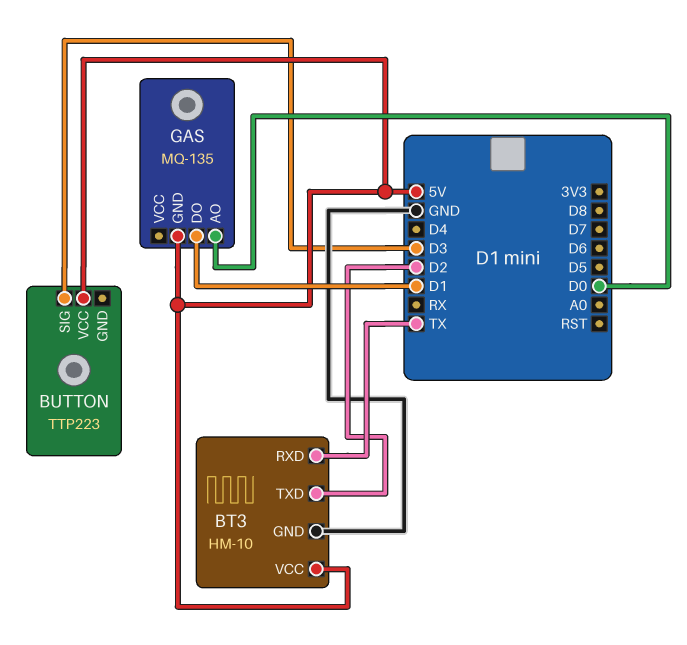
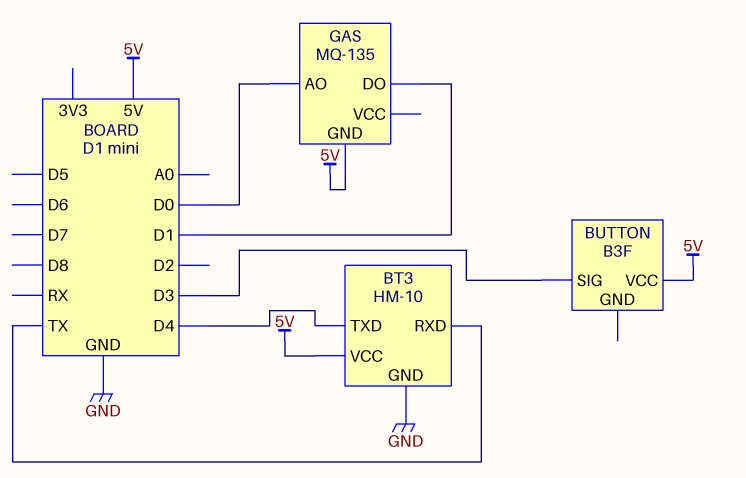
BT3 pin TXD: D2 -> D4
BUTTON: TTP223 -> B3F

